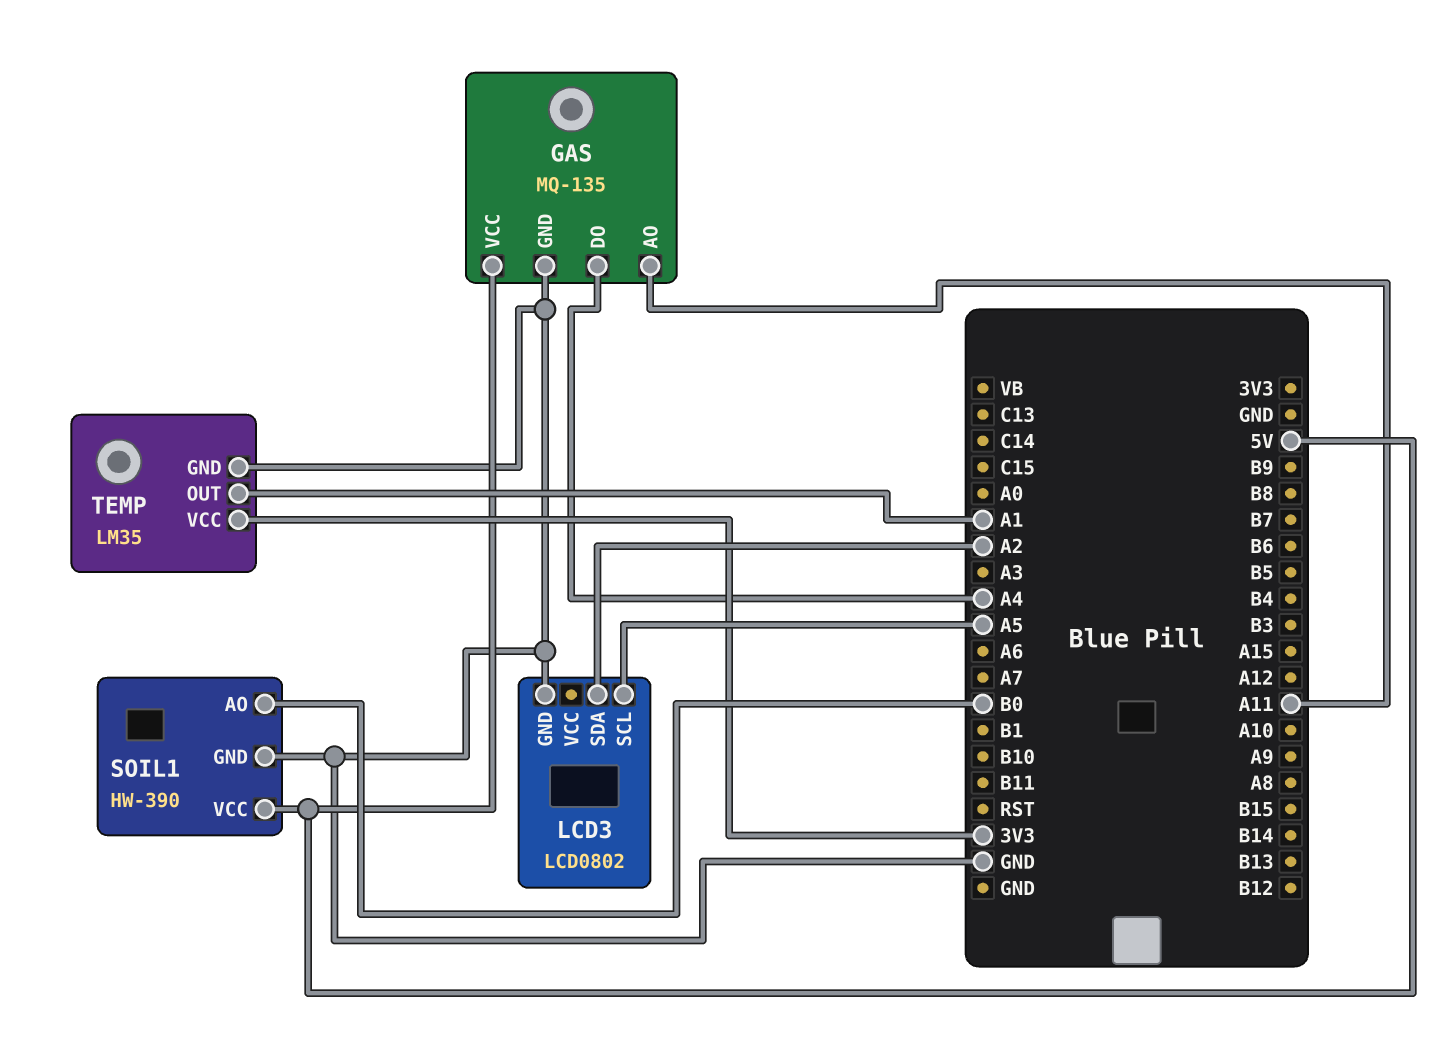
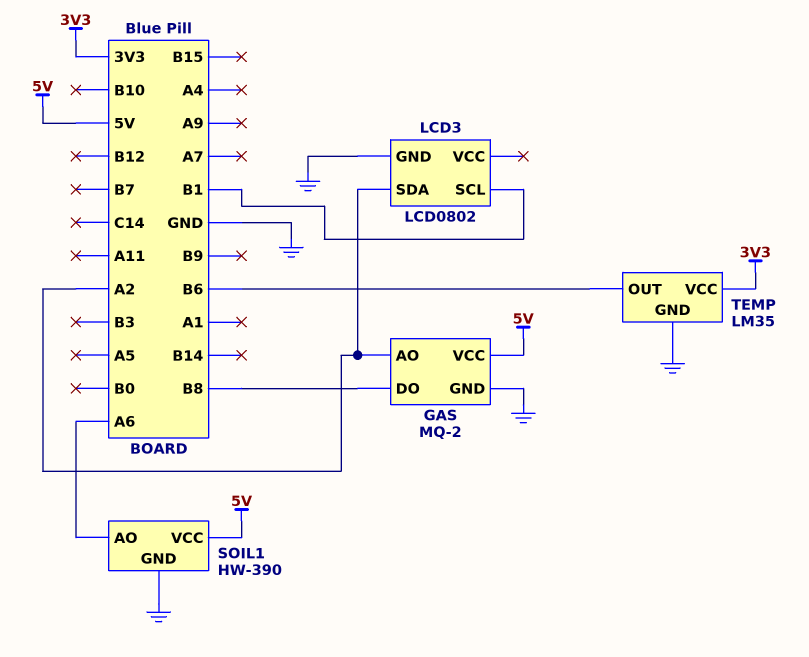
GAS: MQ-135 -> MQ-2
GAS pin AO: A11 -> A2
GAS pin DO: A4 -> B8
LCD3 pin SCL: A5 -> B1
SOIL1 pin AO: B0 -> A6
TEMP pin OUT: A1 -> B6

